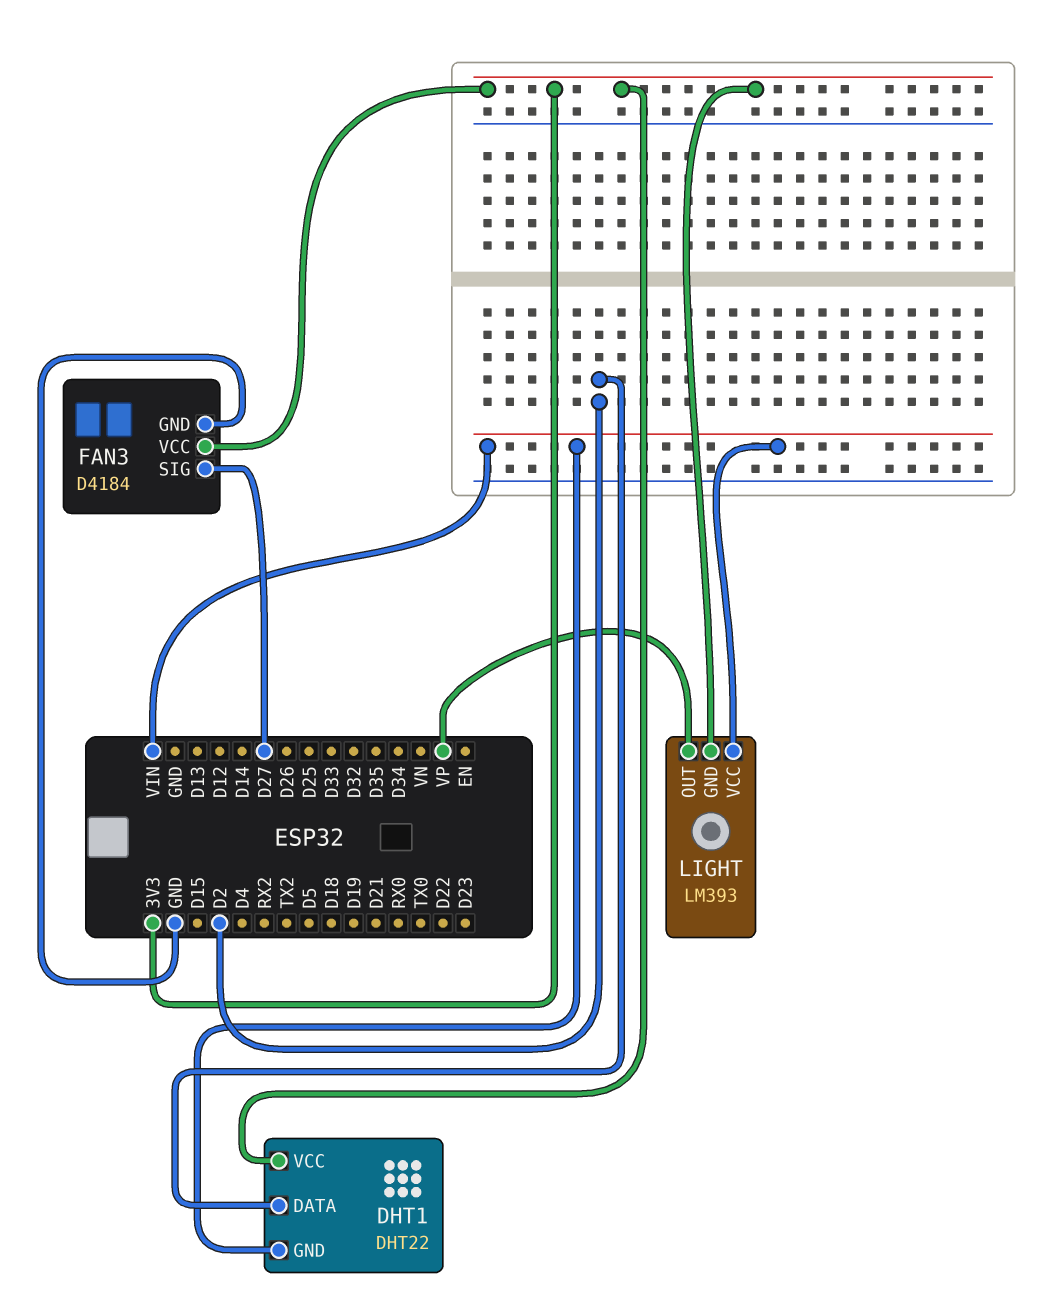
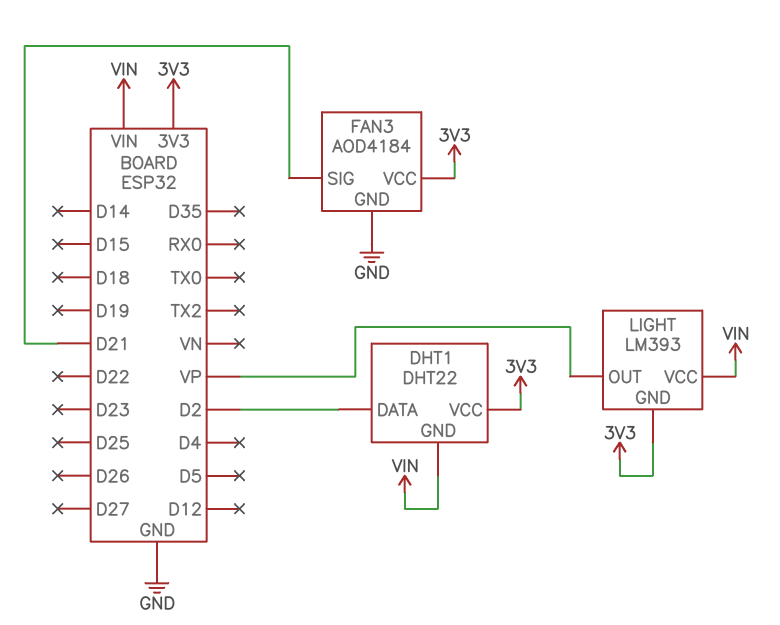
FAN3: D4184 -> AOD4184
FAN3 pin SIG: D27 -> D21

